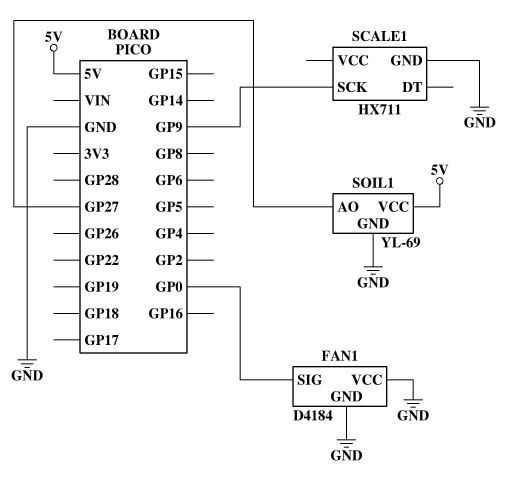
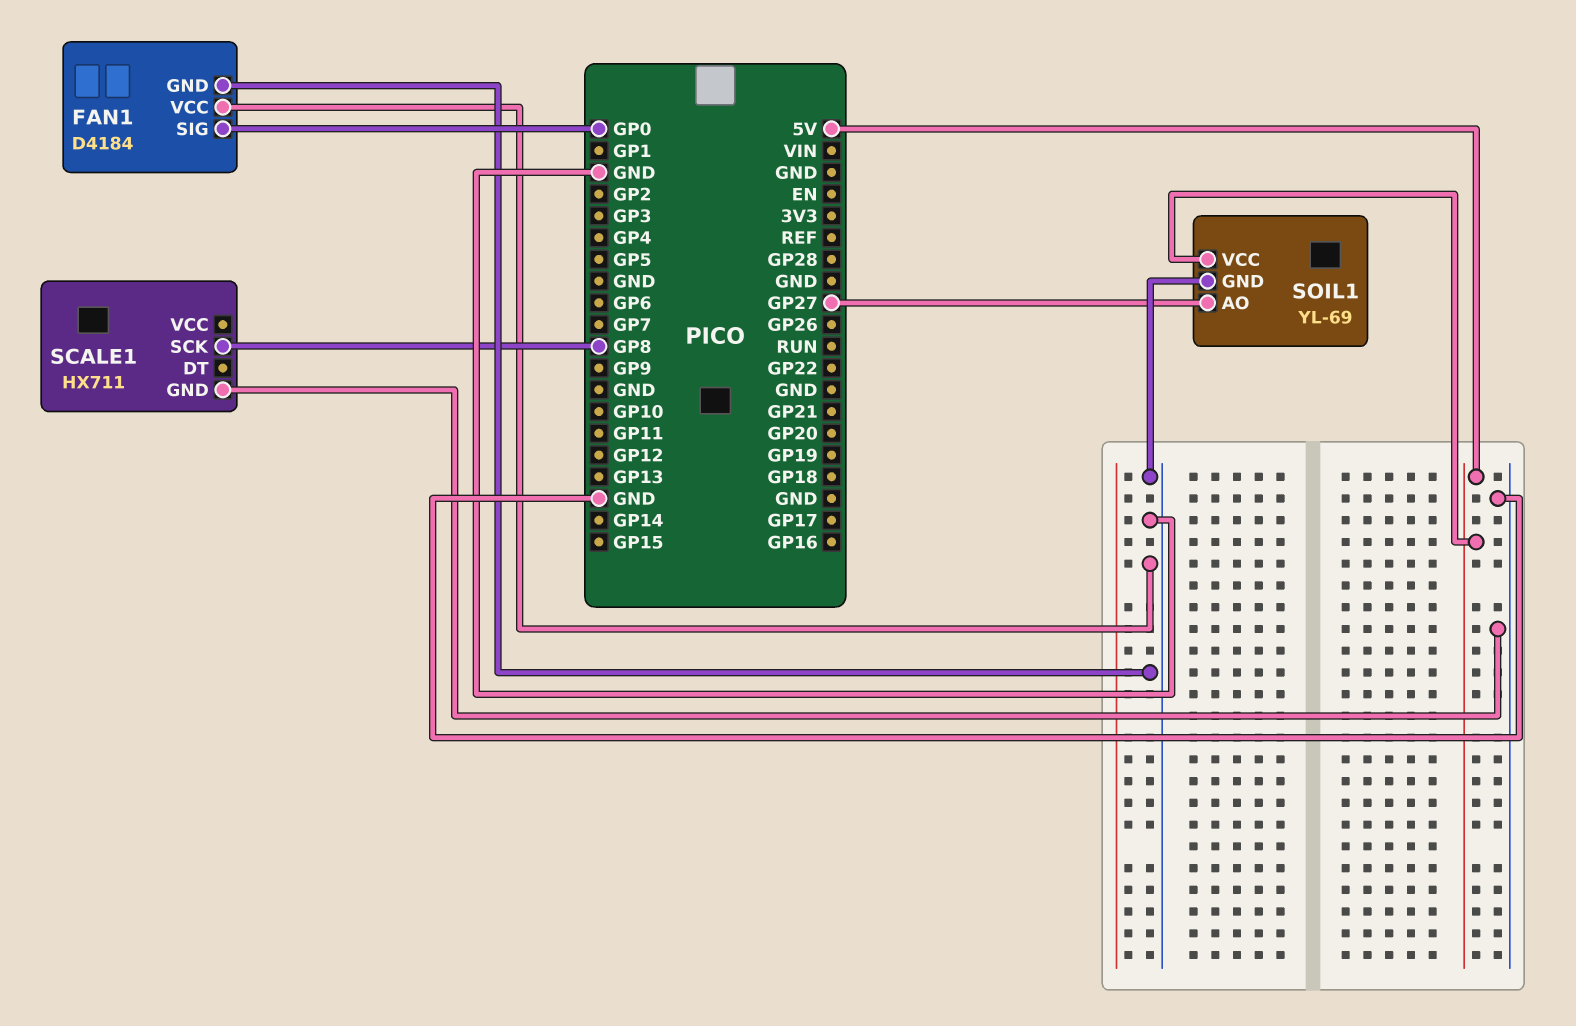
SCALE1 pin SCK: GP9 -> GP8

